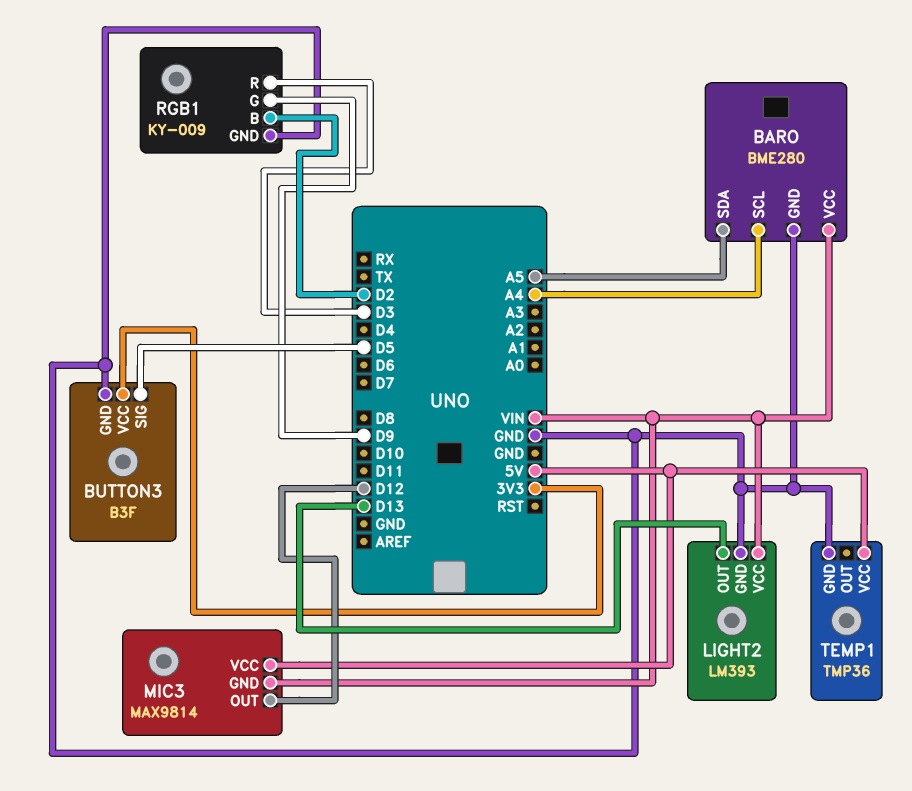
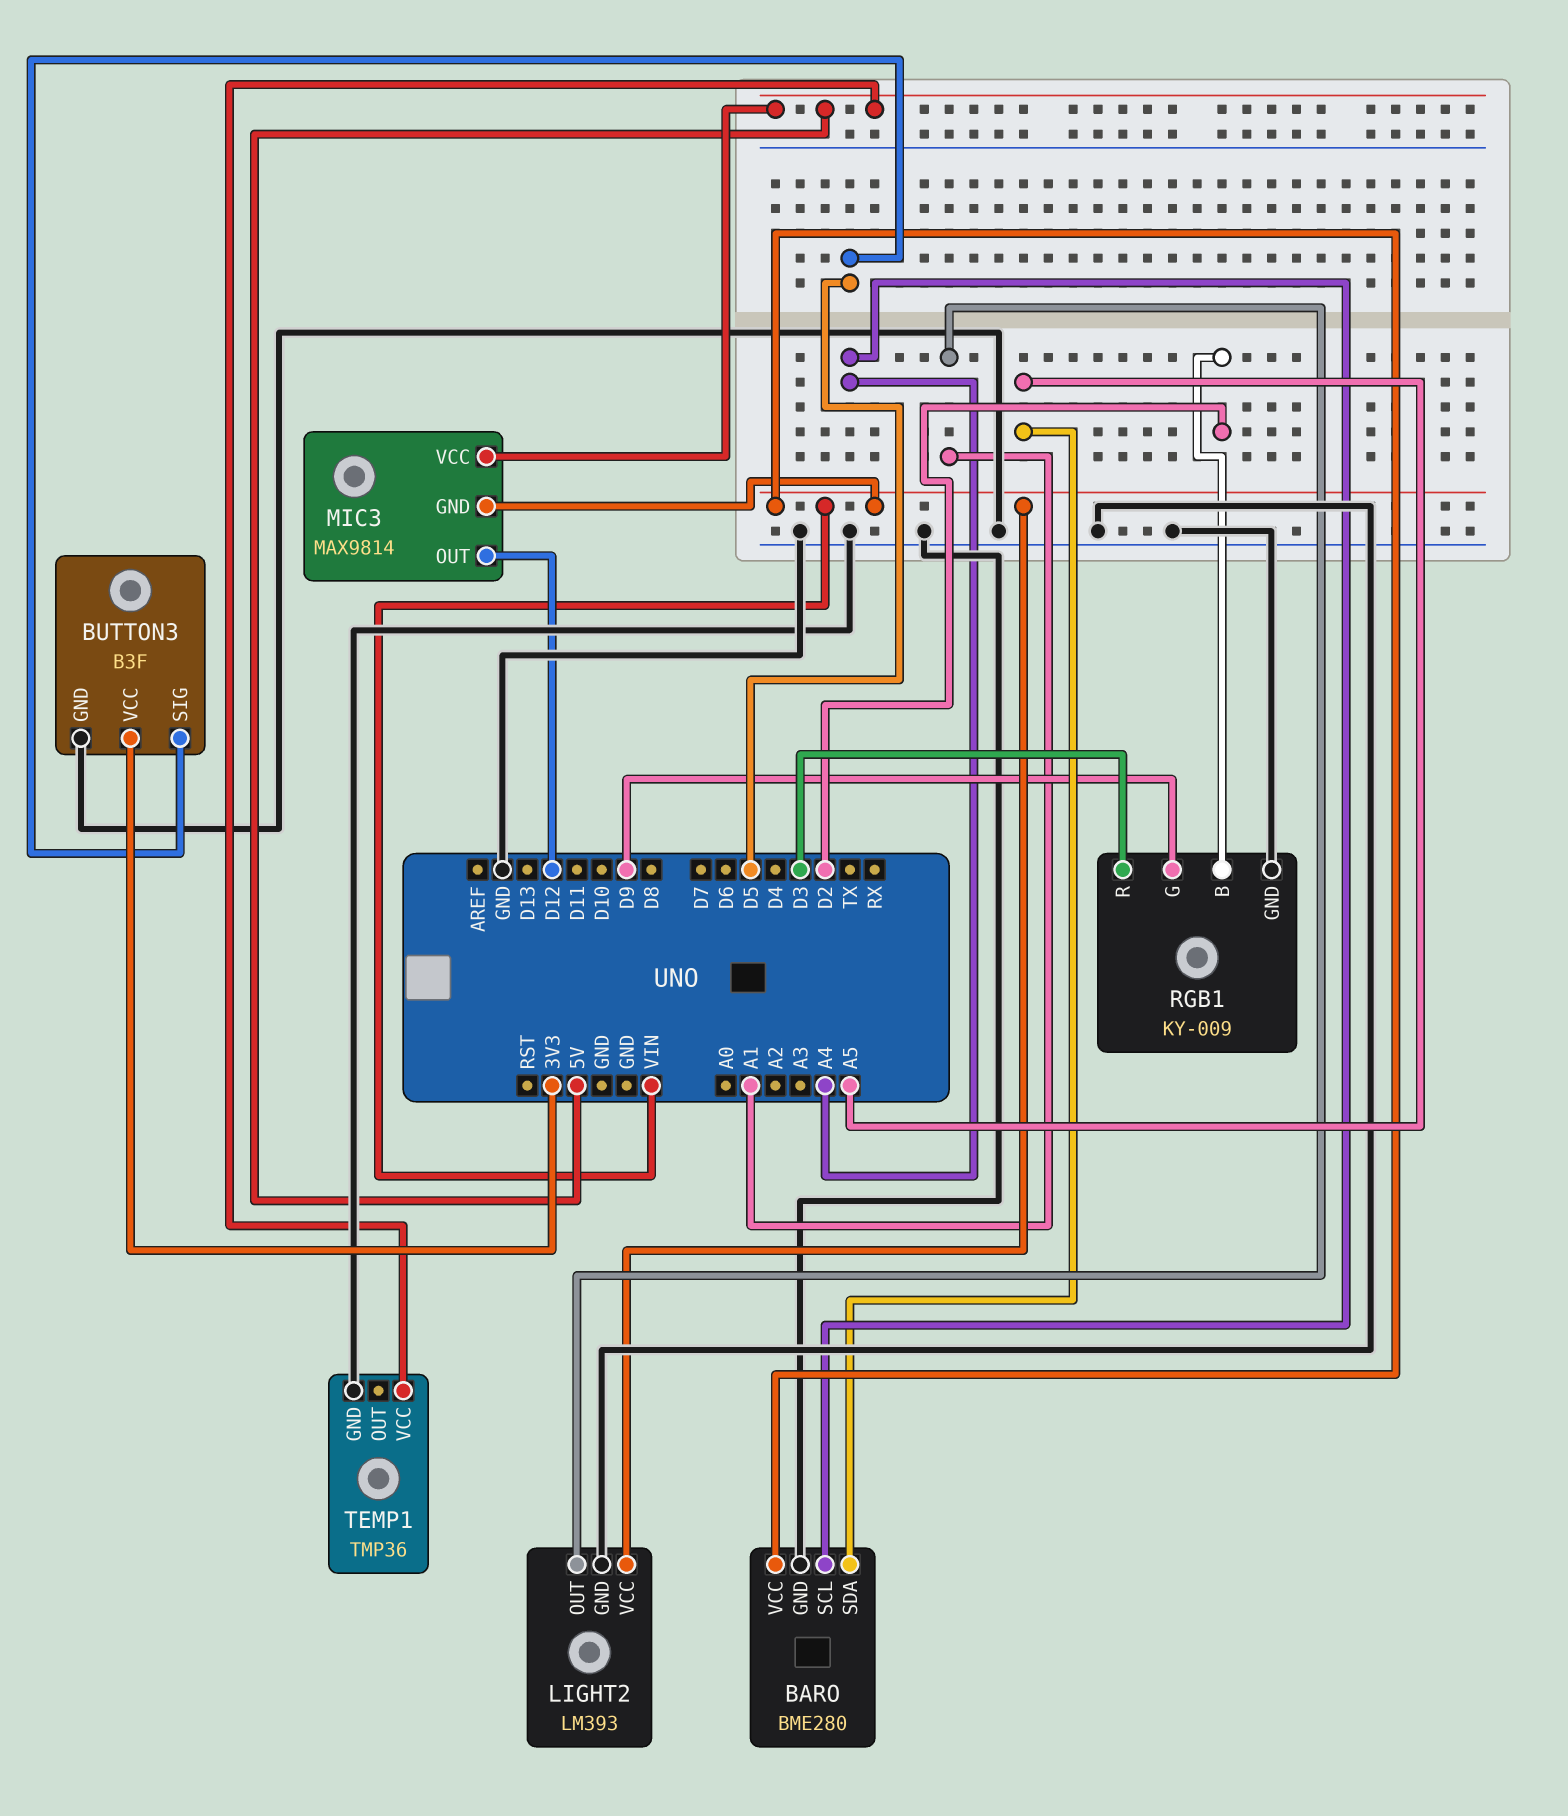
LIGHT2 pin OUT: D13 -> A1

